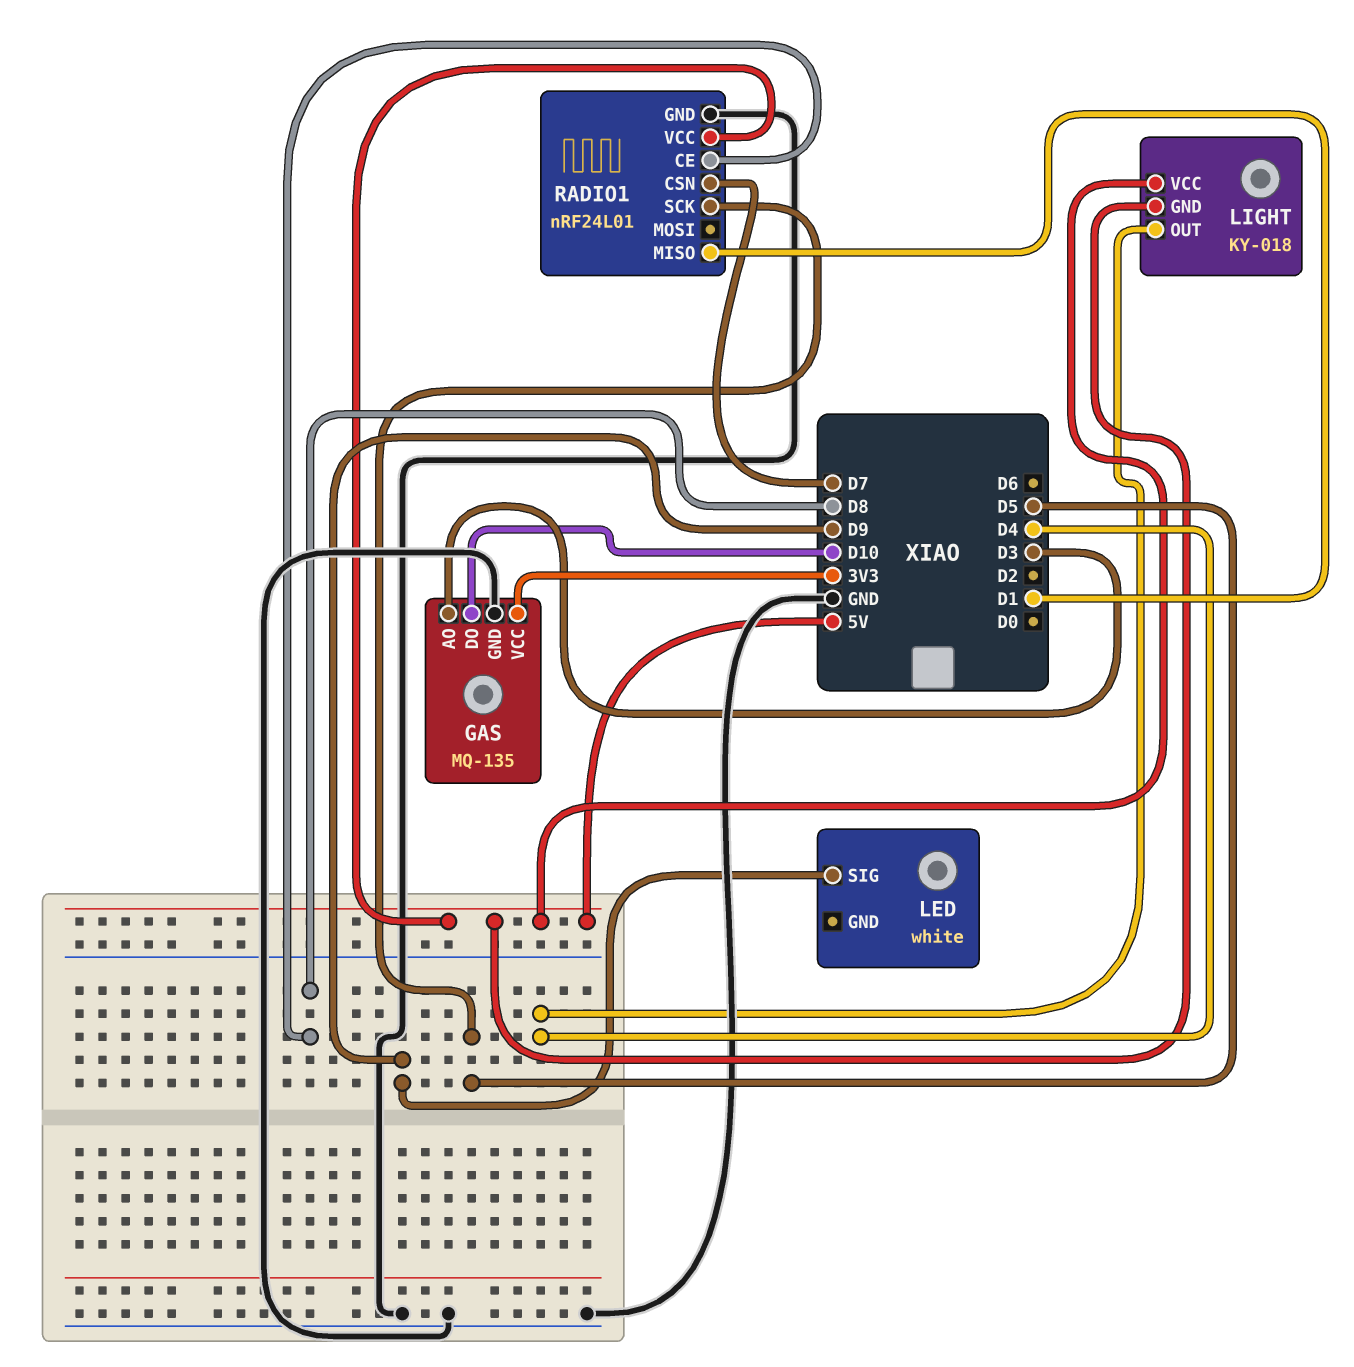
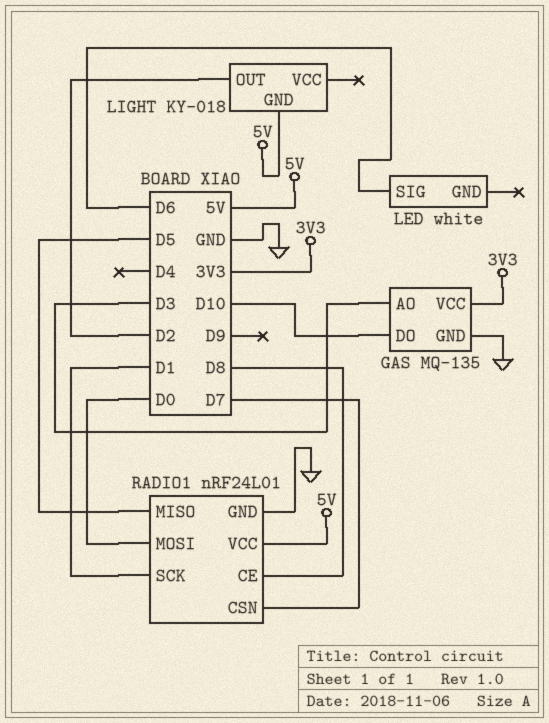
LED pin SIG: D9 -> D6
LIGHT pin OUT: D4 -> D2
LIGHT pin VCC: 5V -> none
RADIO1 pin MISO: D1 -> D5
RADIO1 pin MOSI: none -> D0
RADIO1 pin SCK: D5 -> D1

